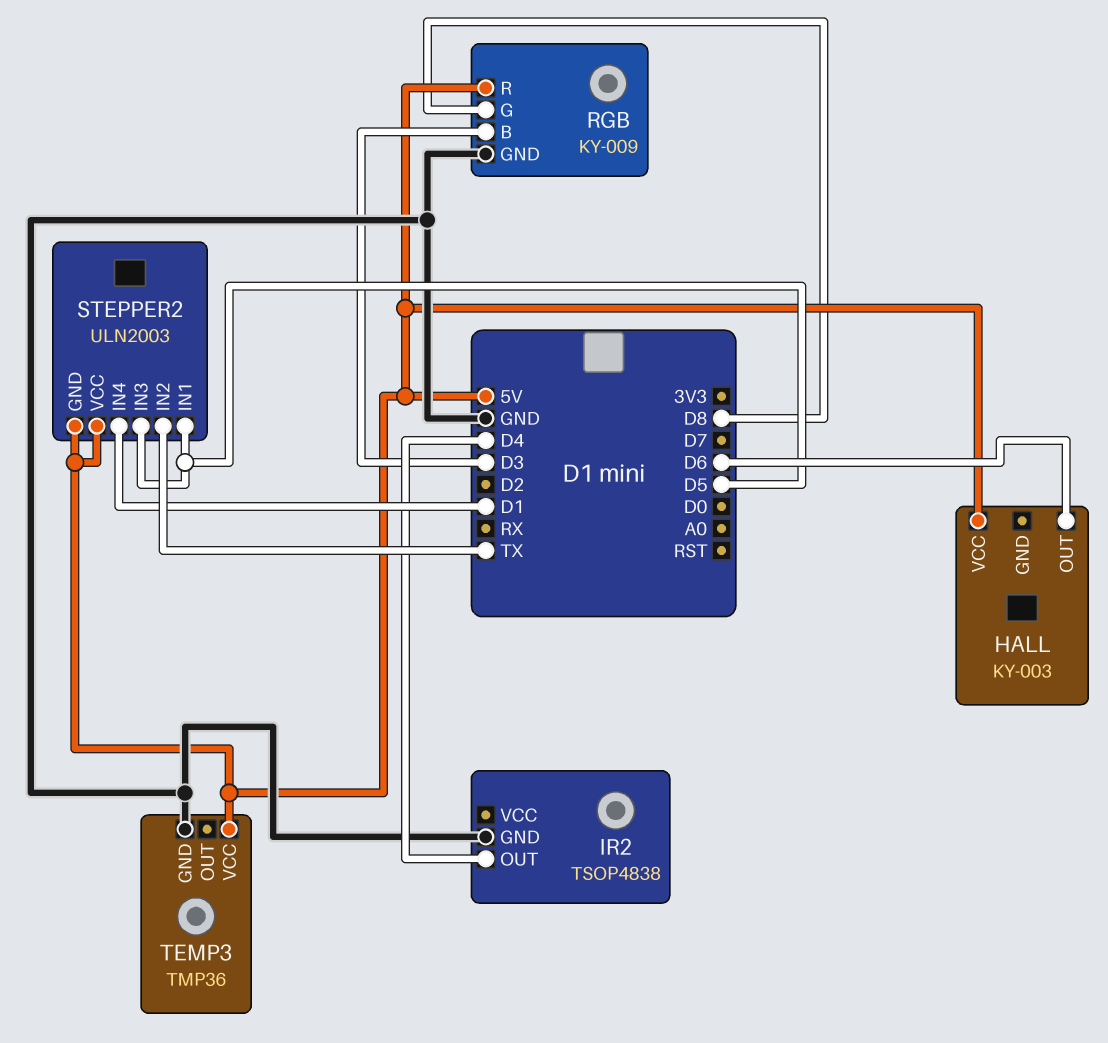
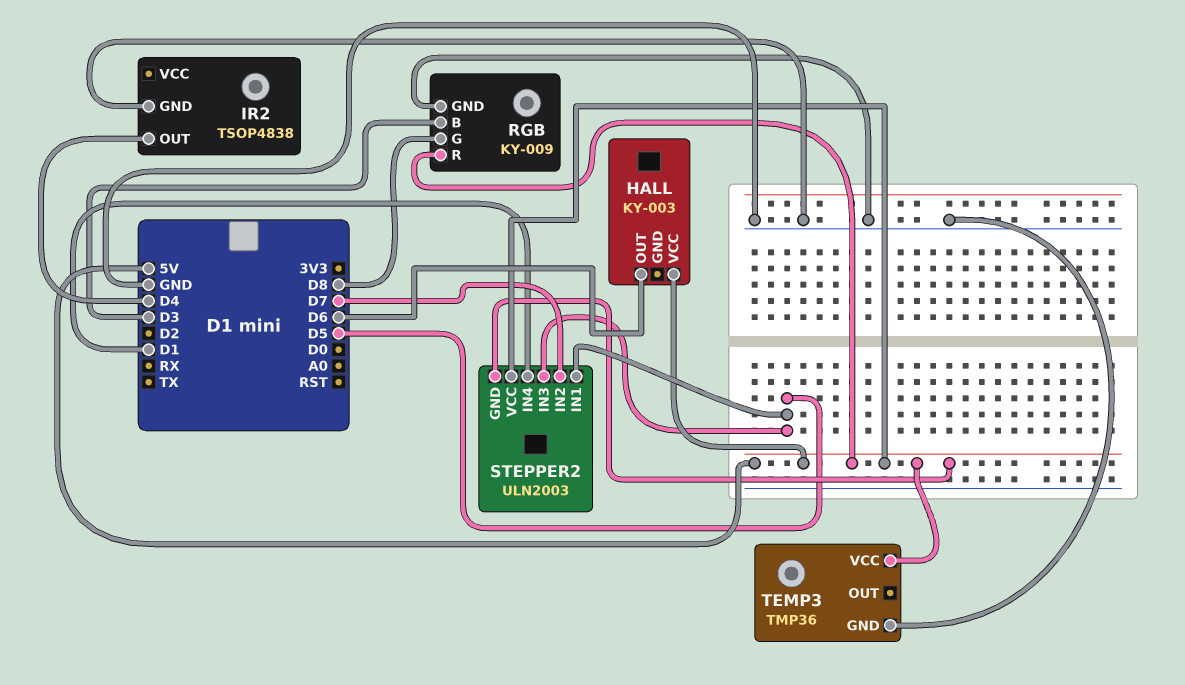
STEPPER2 pin IN2: TX -> D7

